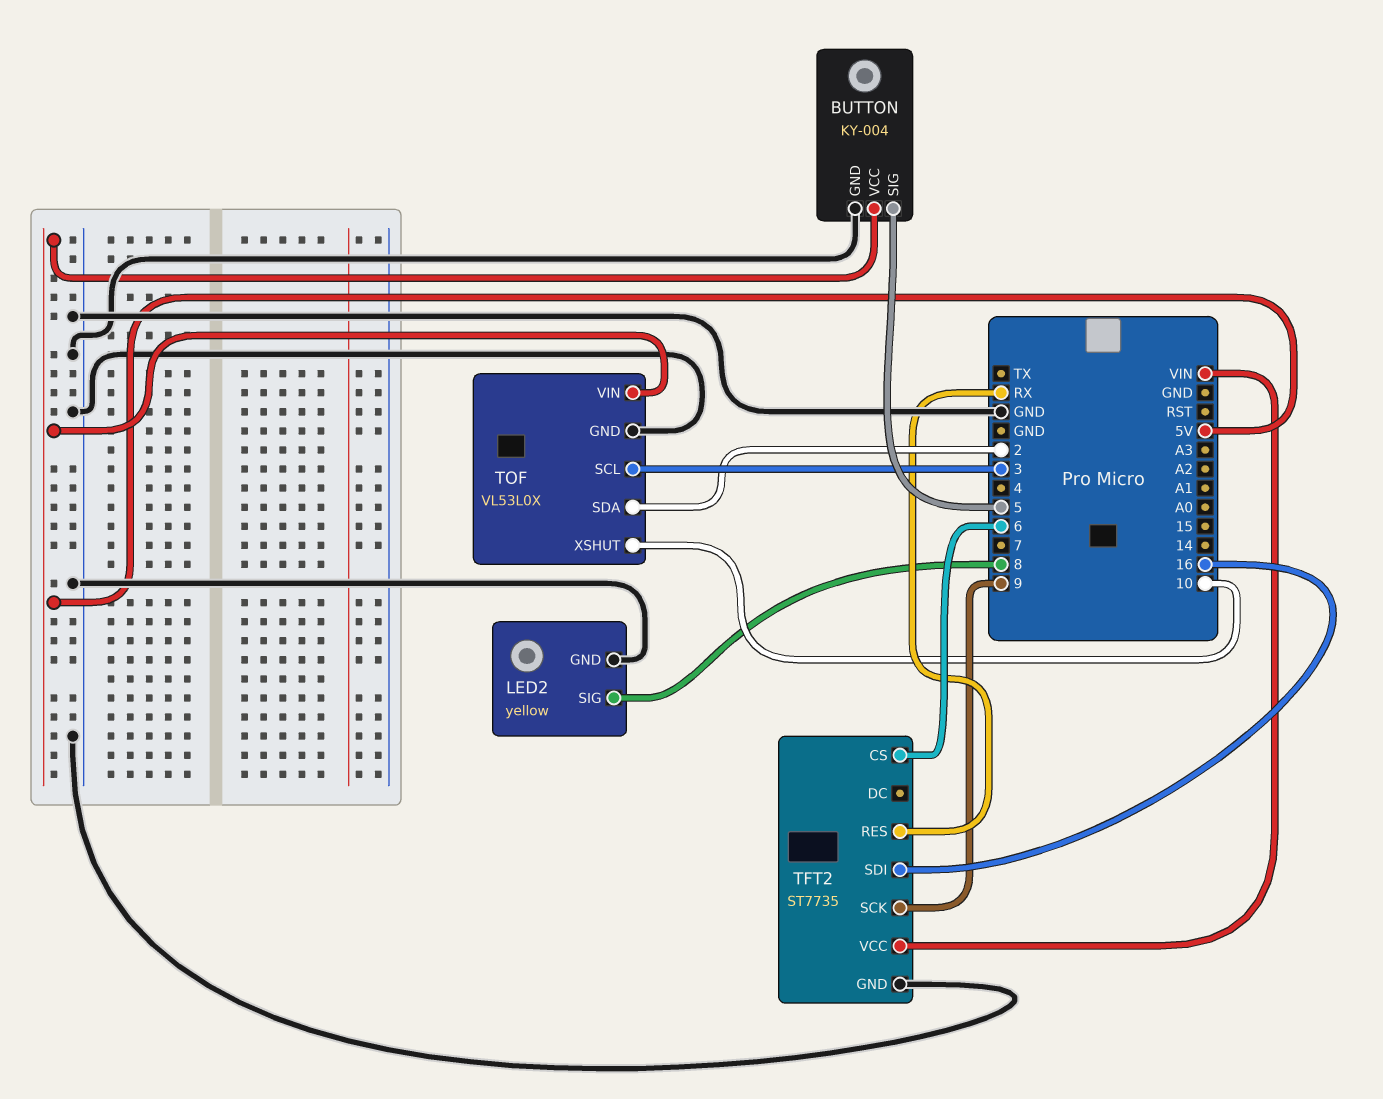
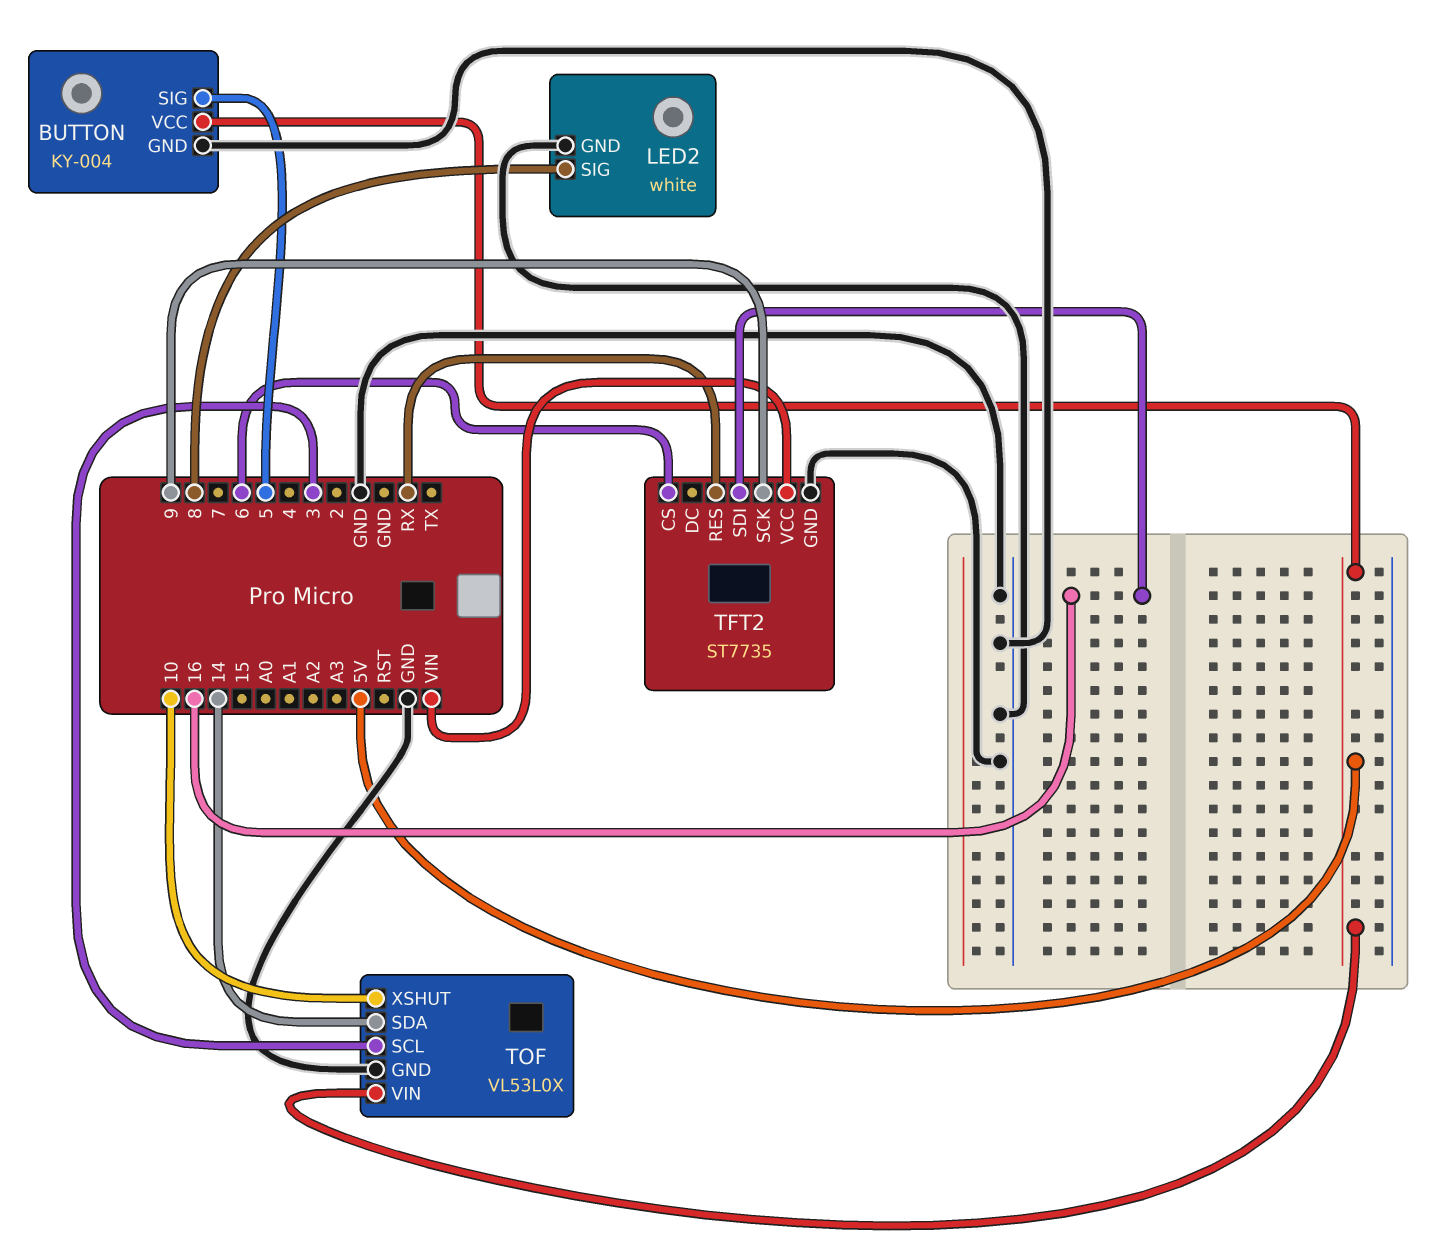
LED2: yellow -> white
TOF pin SDA: 2 -> 14

